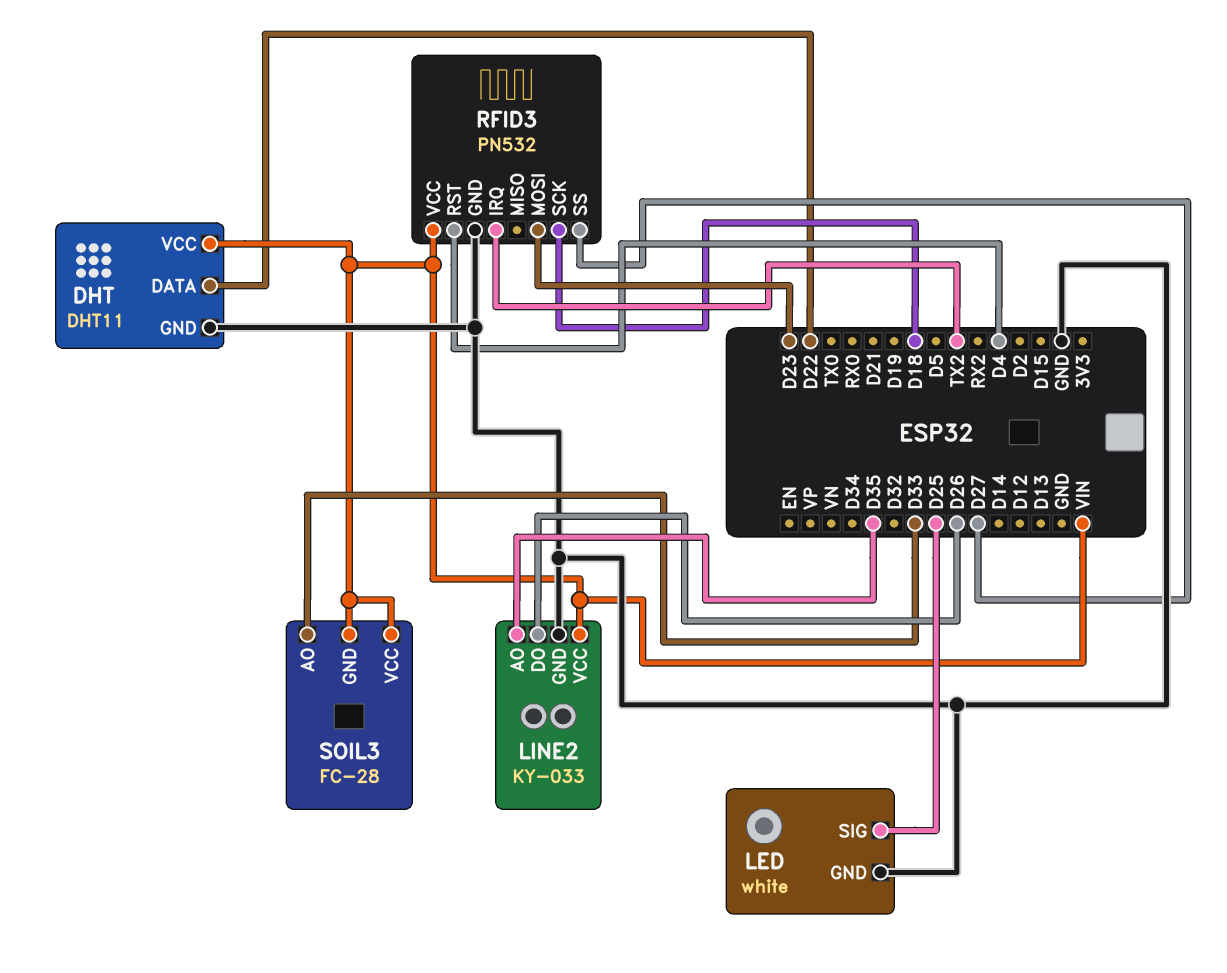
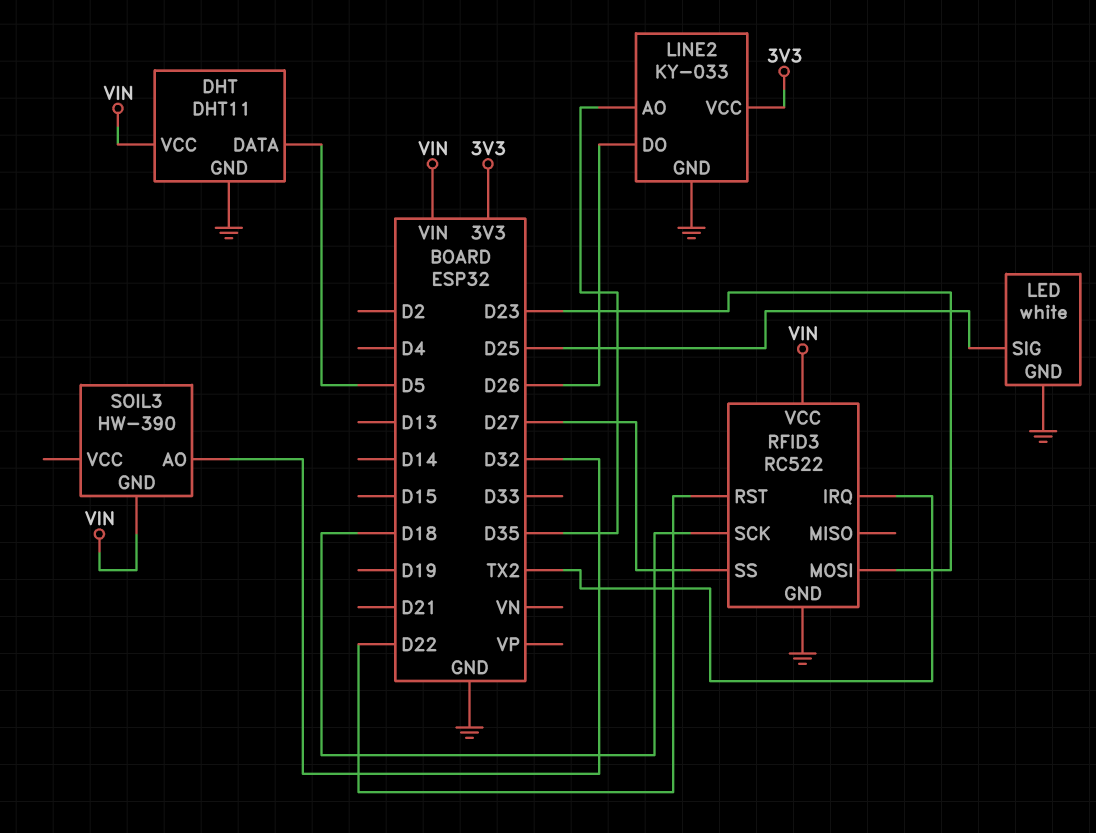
DHT pin DATA: D22 -> D5
LINE2 pin VCC: VIN -> 3V3
RFID3: PN532 -> RC522
RFID3 pin RST: D4 -> D22
SOIL3: FC-28 -> HW-390
SOIL3 pin AO: D33 -> D32
SOIL3 pin VCC: VIN -> none

